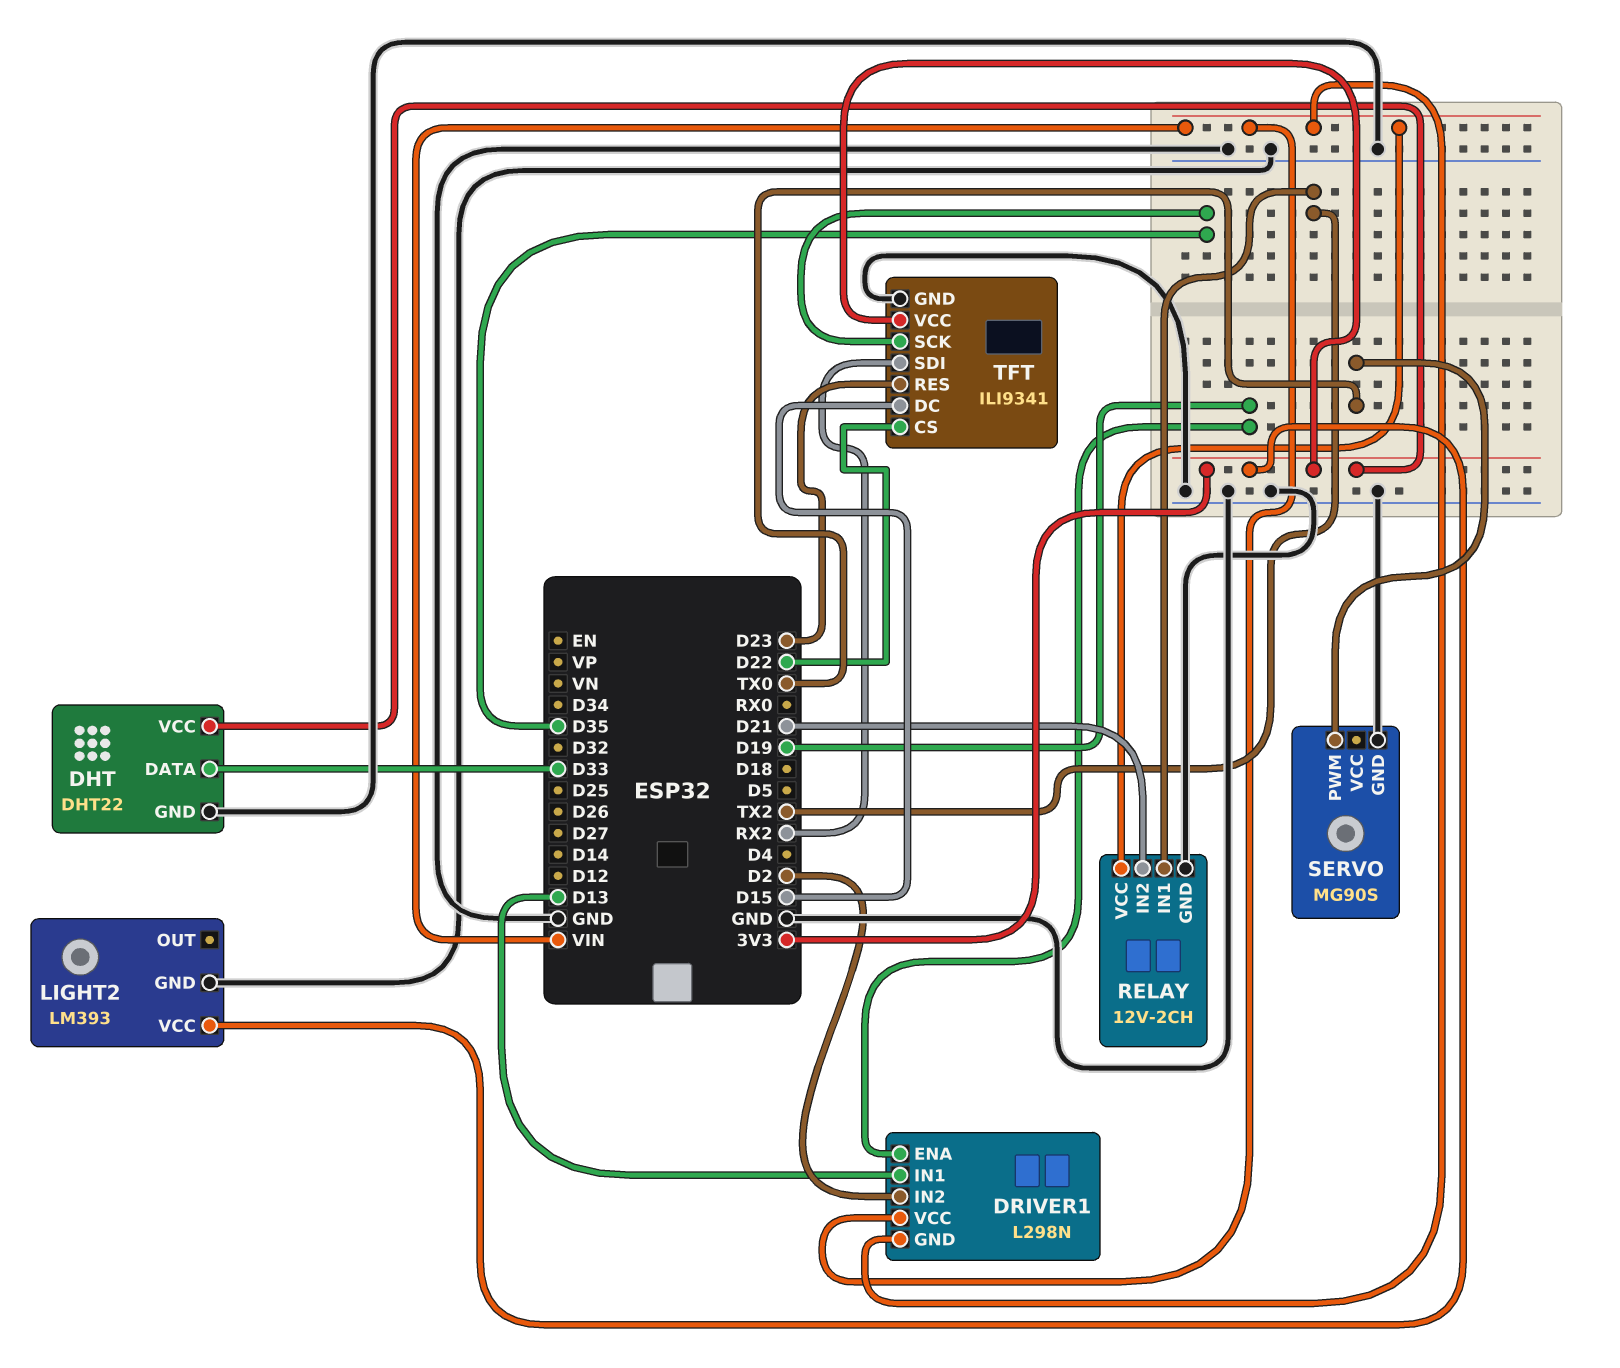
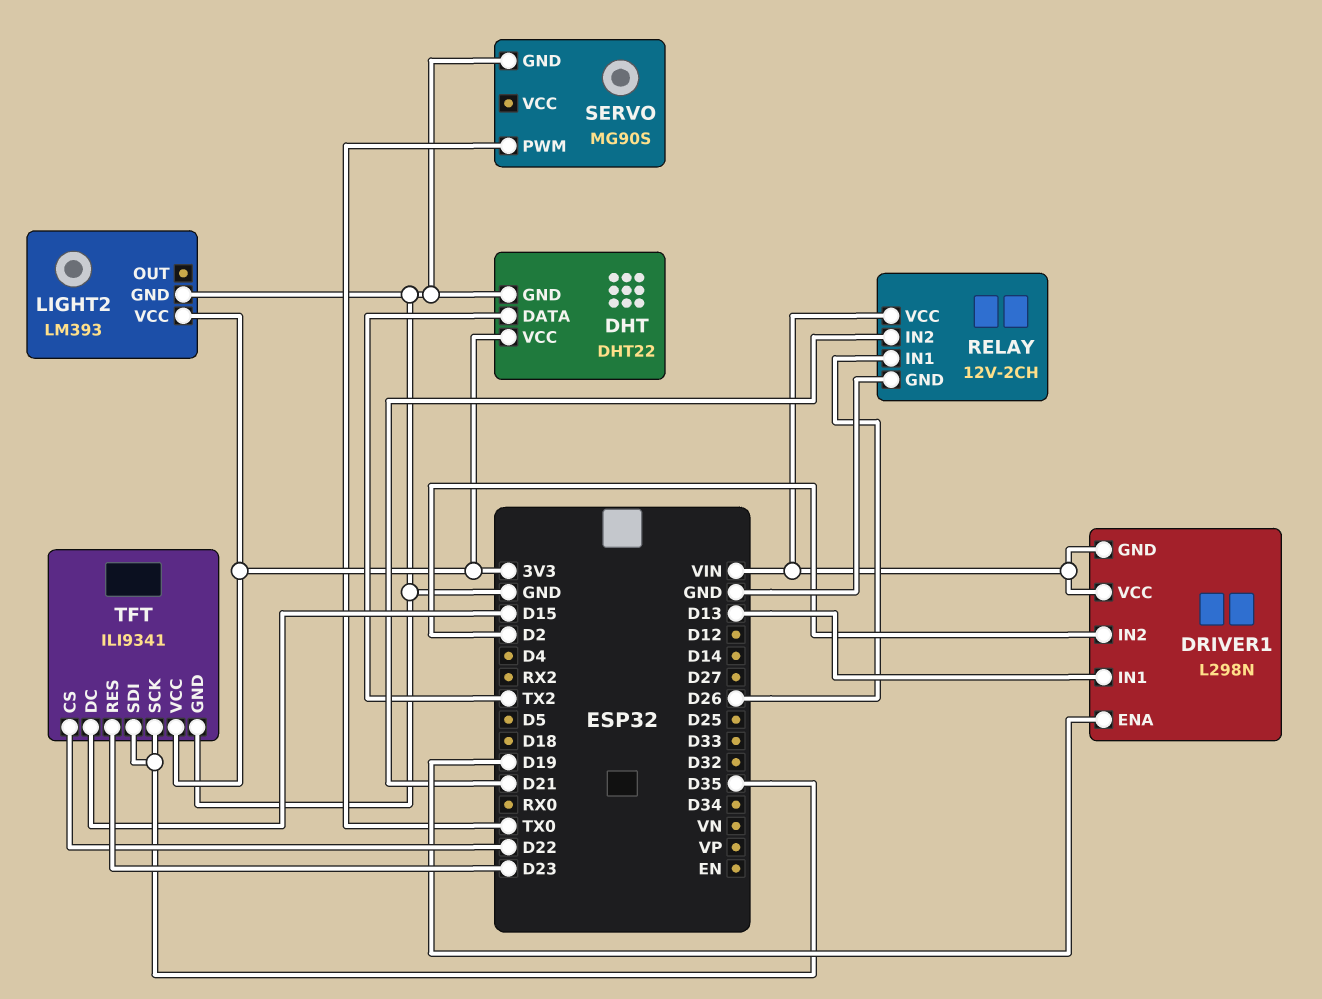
DHT pin DATA: D33 -> TX2
RELAY pin IN1: TX2 -> D26
TFT pin SDI: RX2 -> D35

